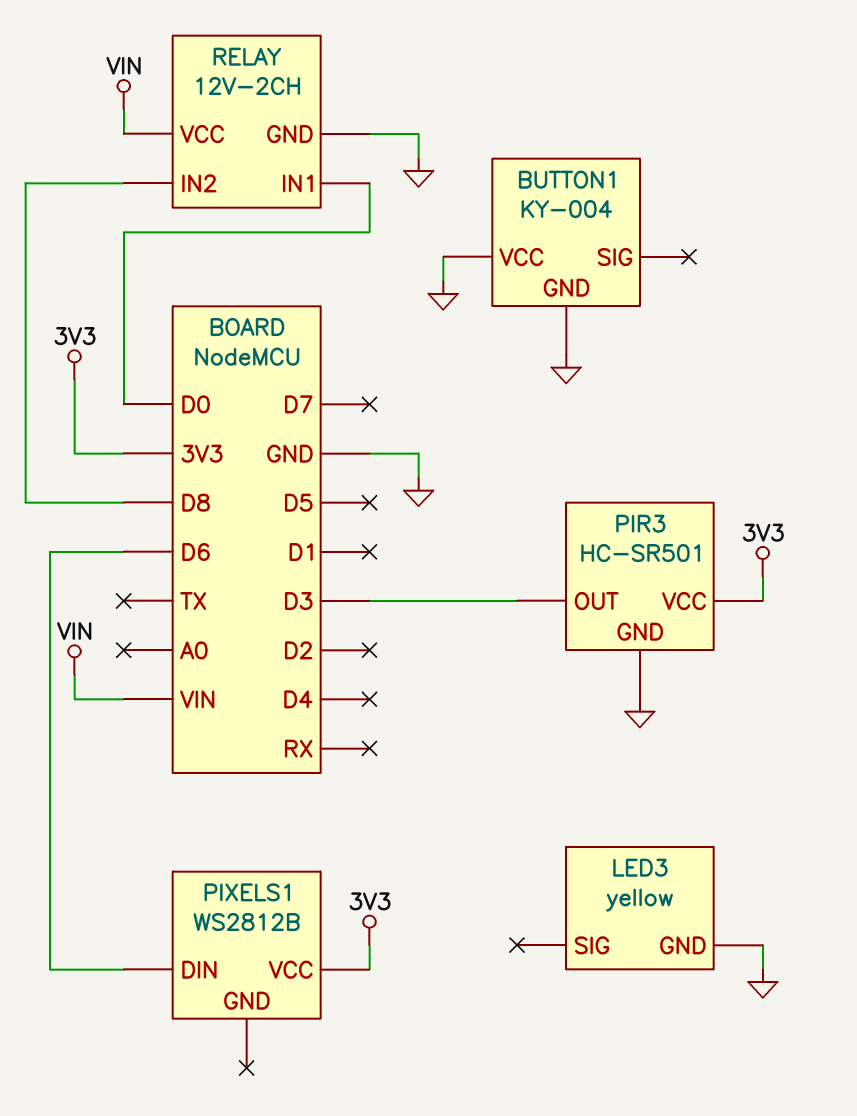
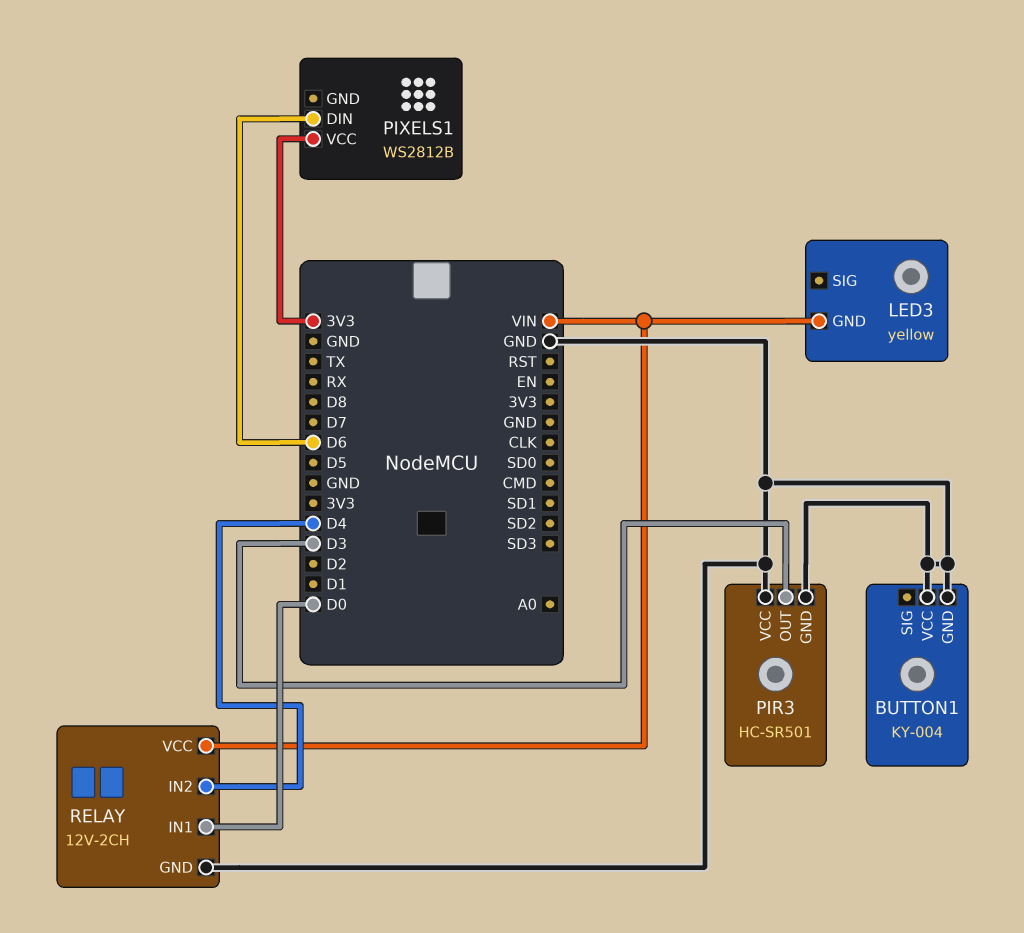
LED3 pin GND: GND -> VIN
PIR3 pin VCC: 3V3 -> GND
RELAY pin IN2: D8 -> D4

